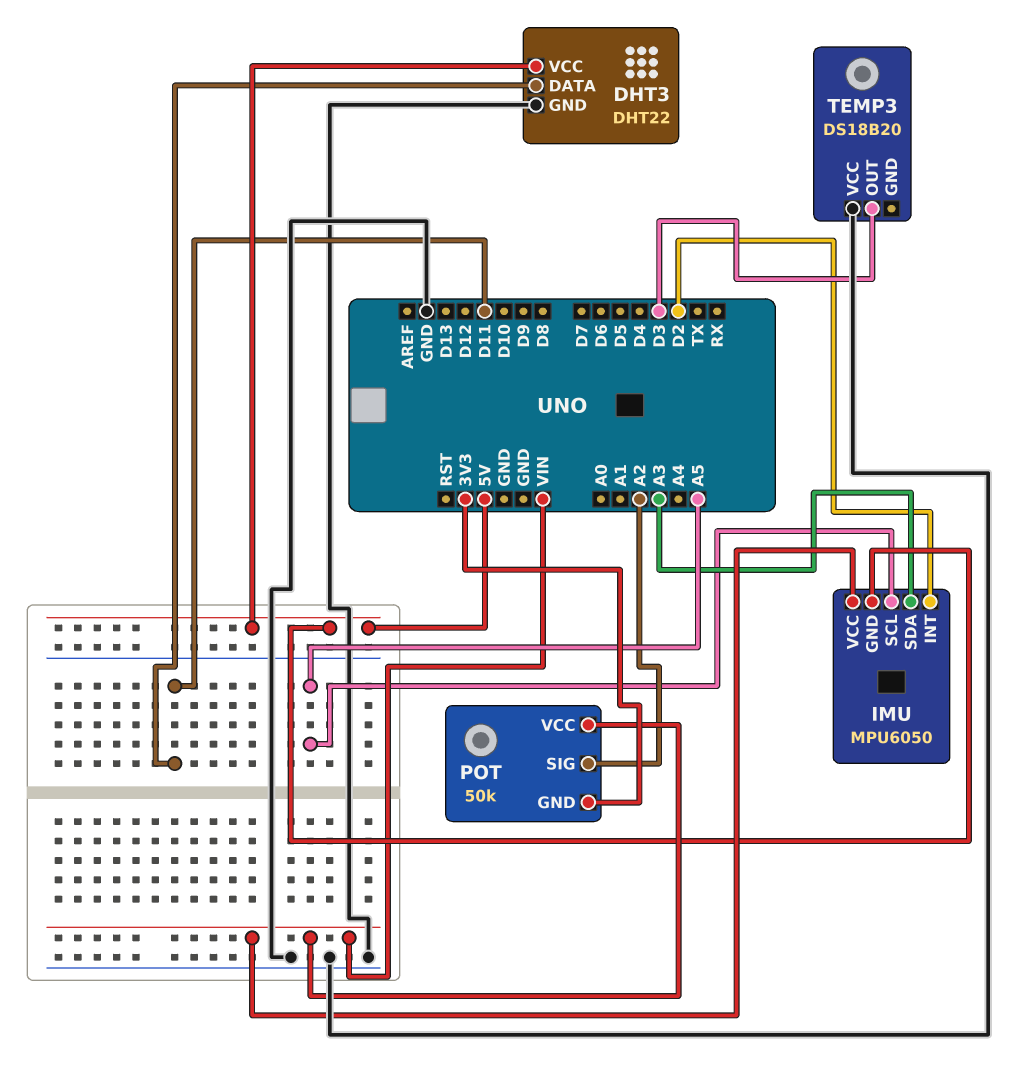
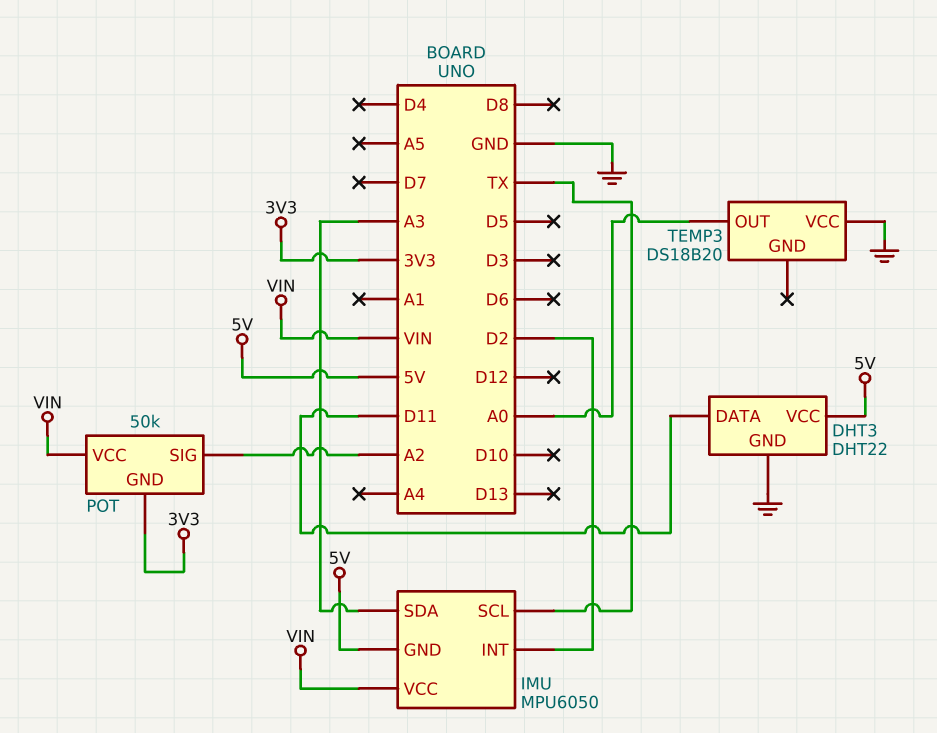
IMU pin SCL: A5 -> TX
TEMP3 pin OUT: D3 -> A0

